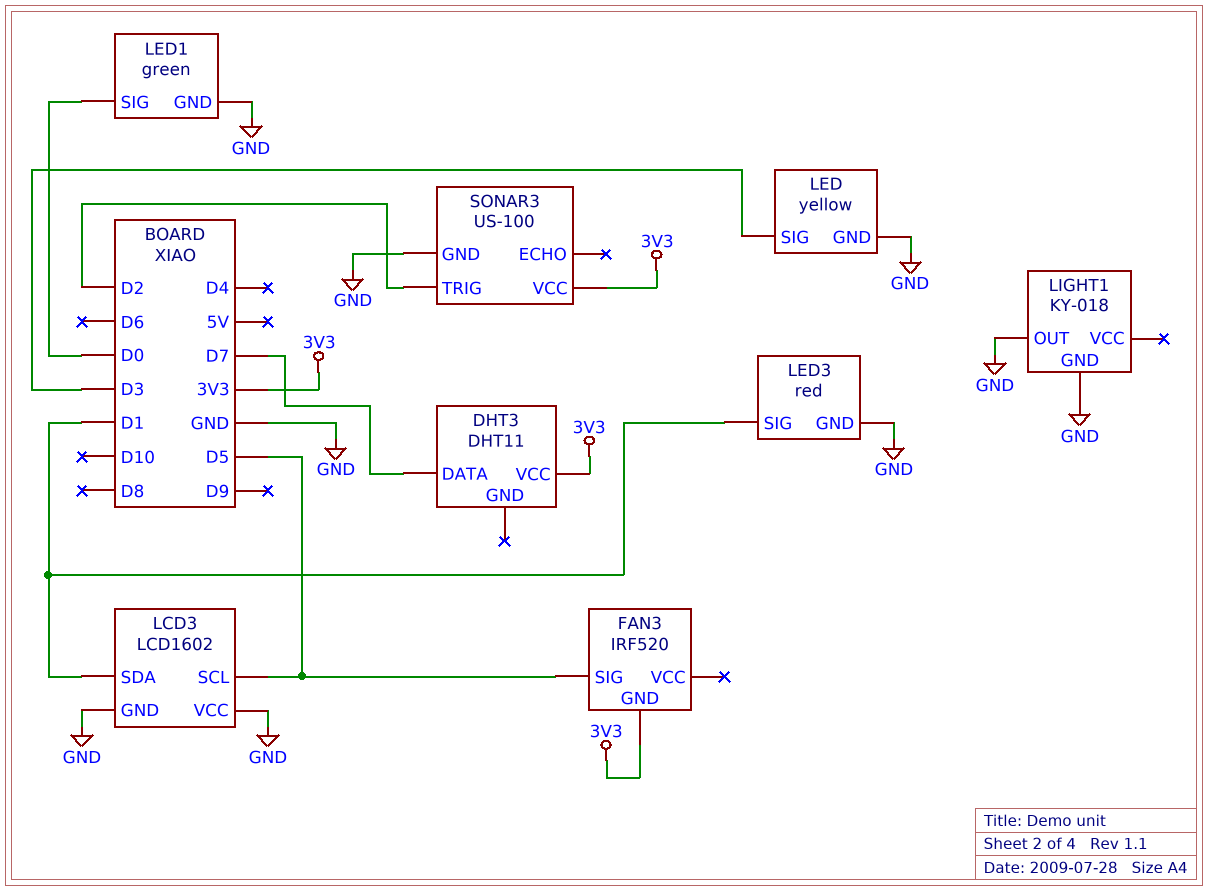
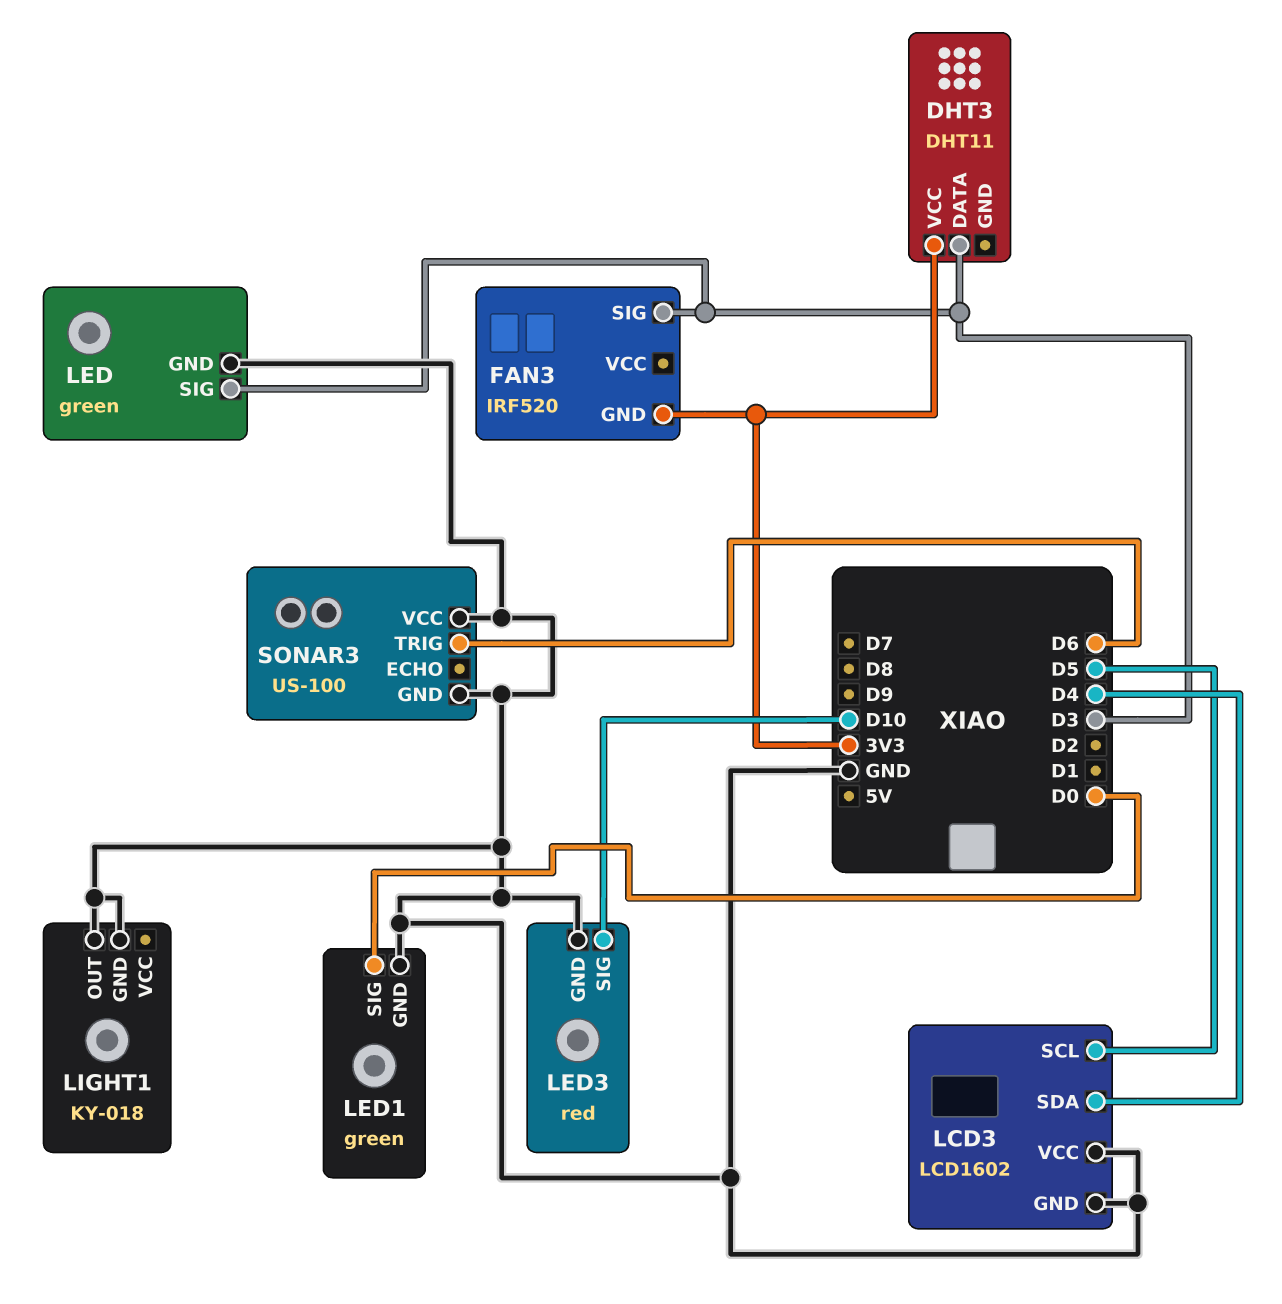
DHT3 pin DATA: D7 -> D3
FAN3 pin SIG: D5 -> D3
LCD3 pin SDA: D1 -> D4
LED: yellow -> green
LED3 pin SIG: D1 -> D10
SONAR3 pin TRIG: D2 -> D6
SONAR3 pin VCC: 3V3 -> GND

